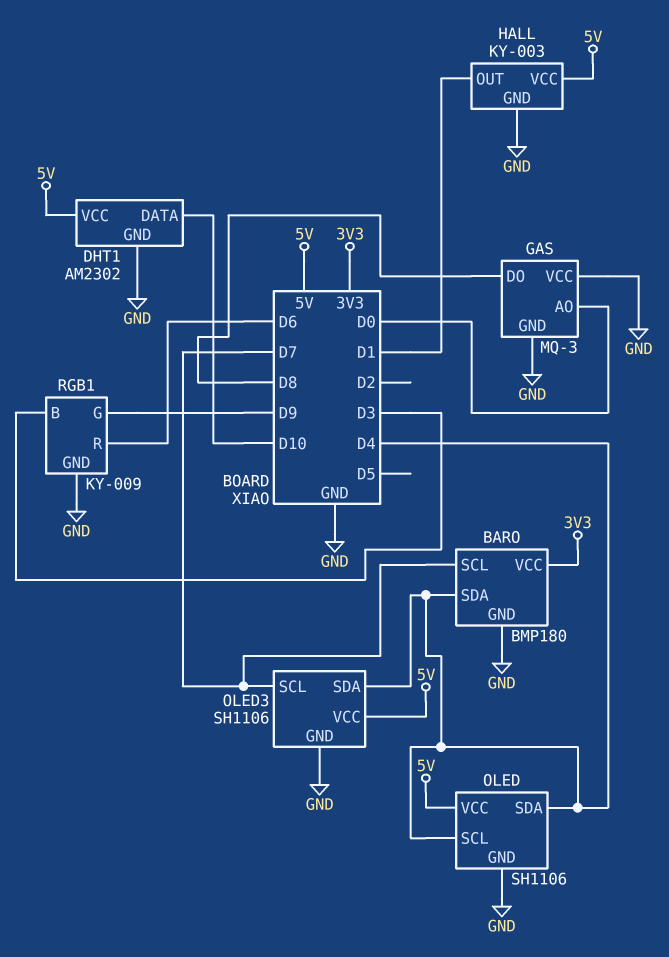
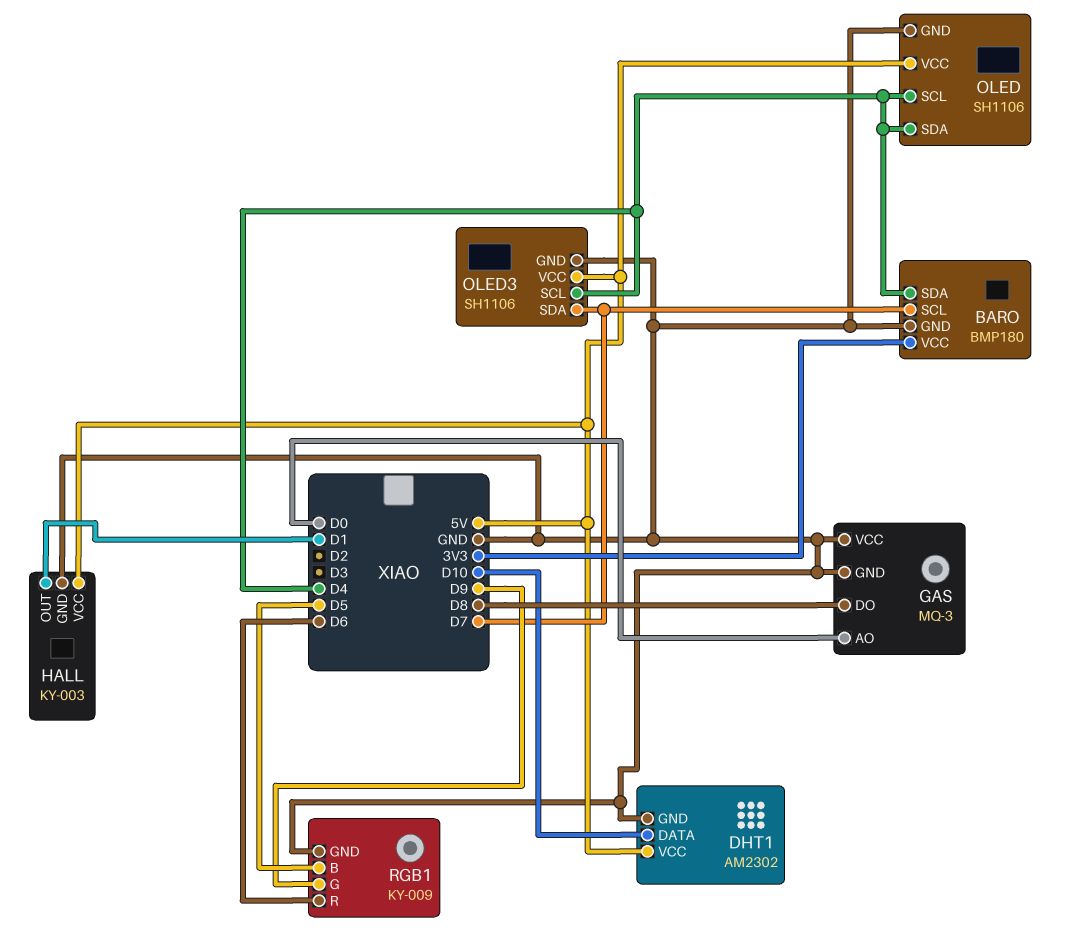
OLED3 pin SCL: D7 -> D4
OLED3 pin SDA: D4 -> D7
RGB1 pin B: D3 -> D5

